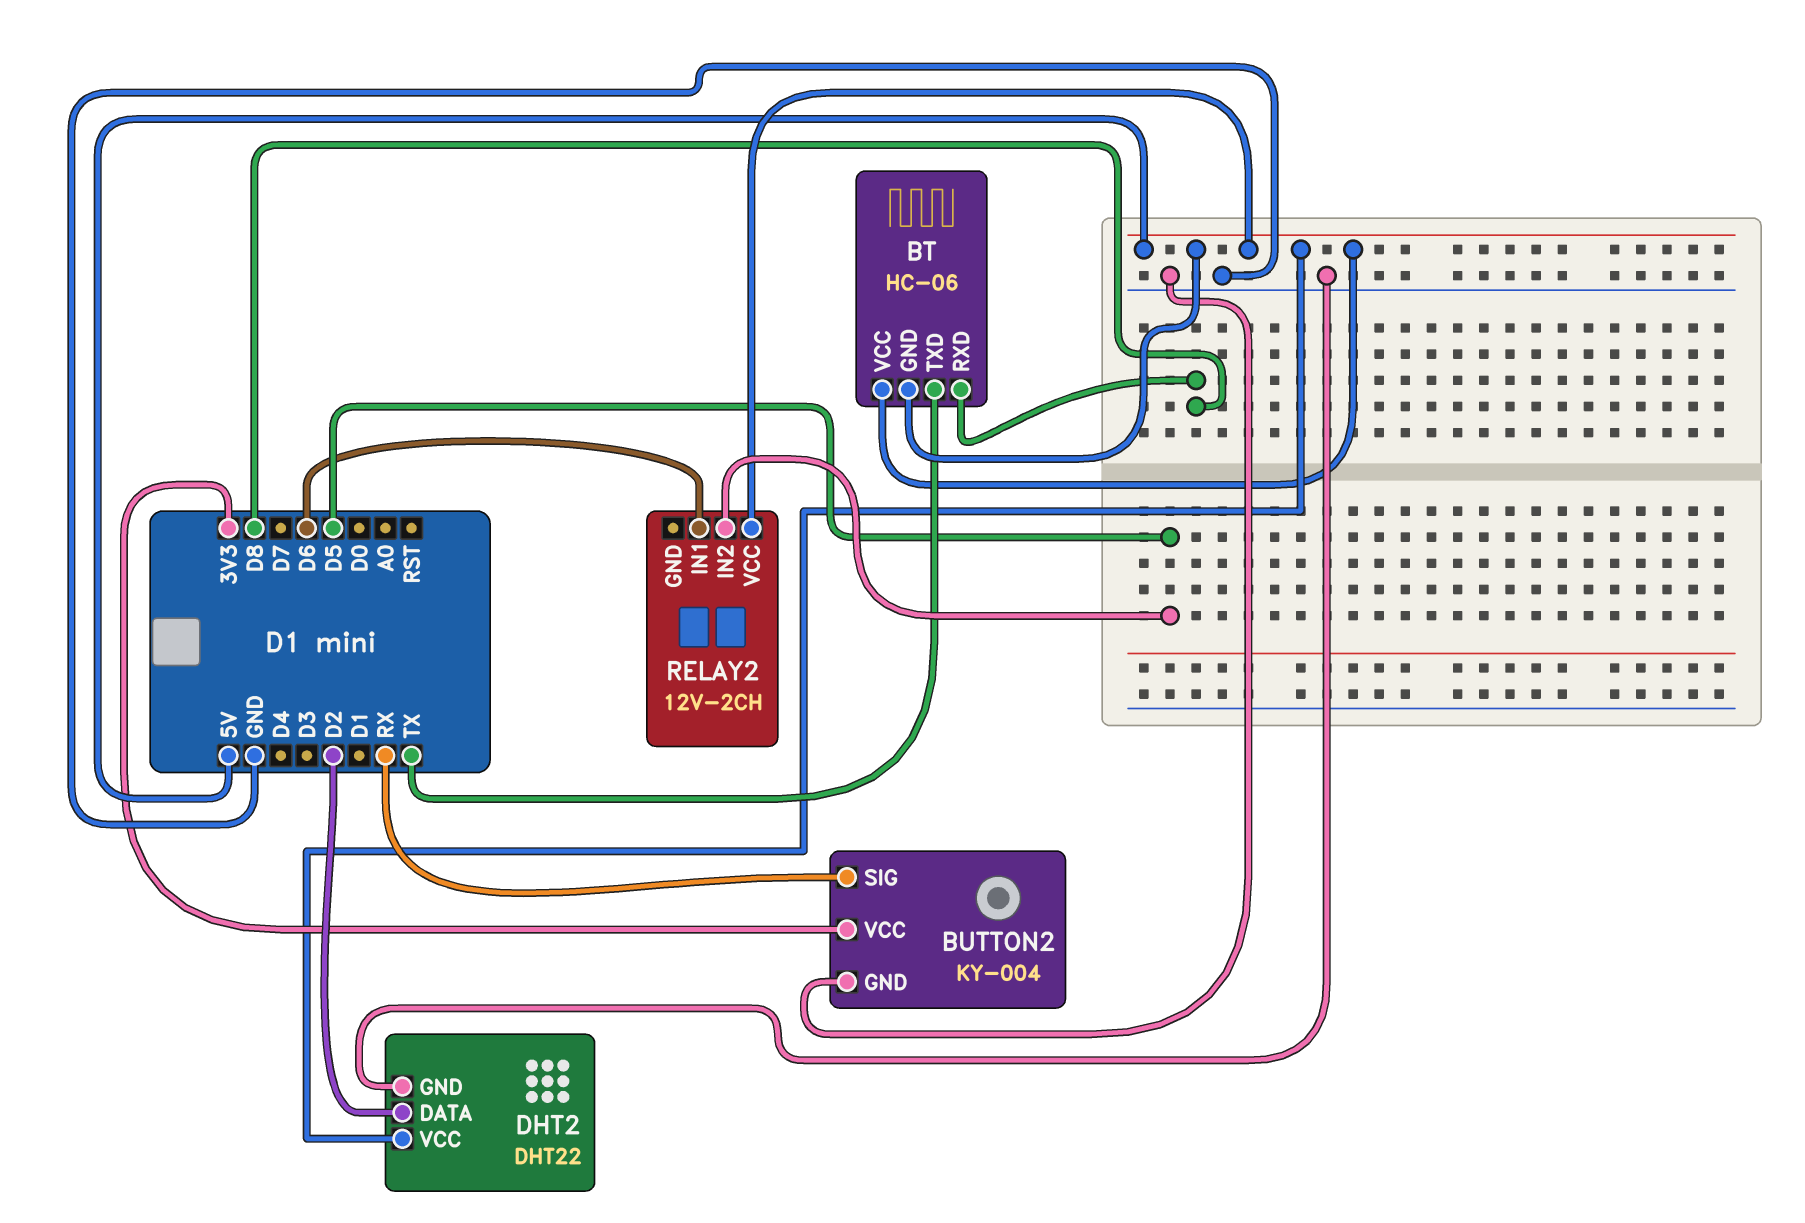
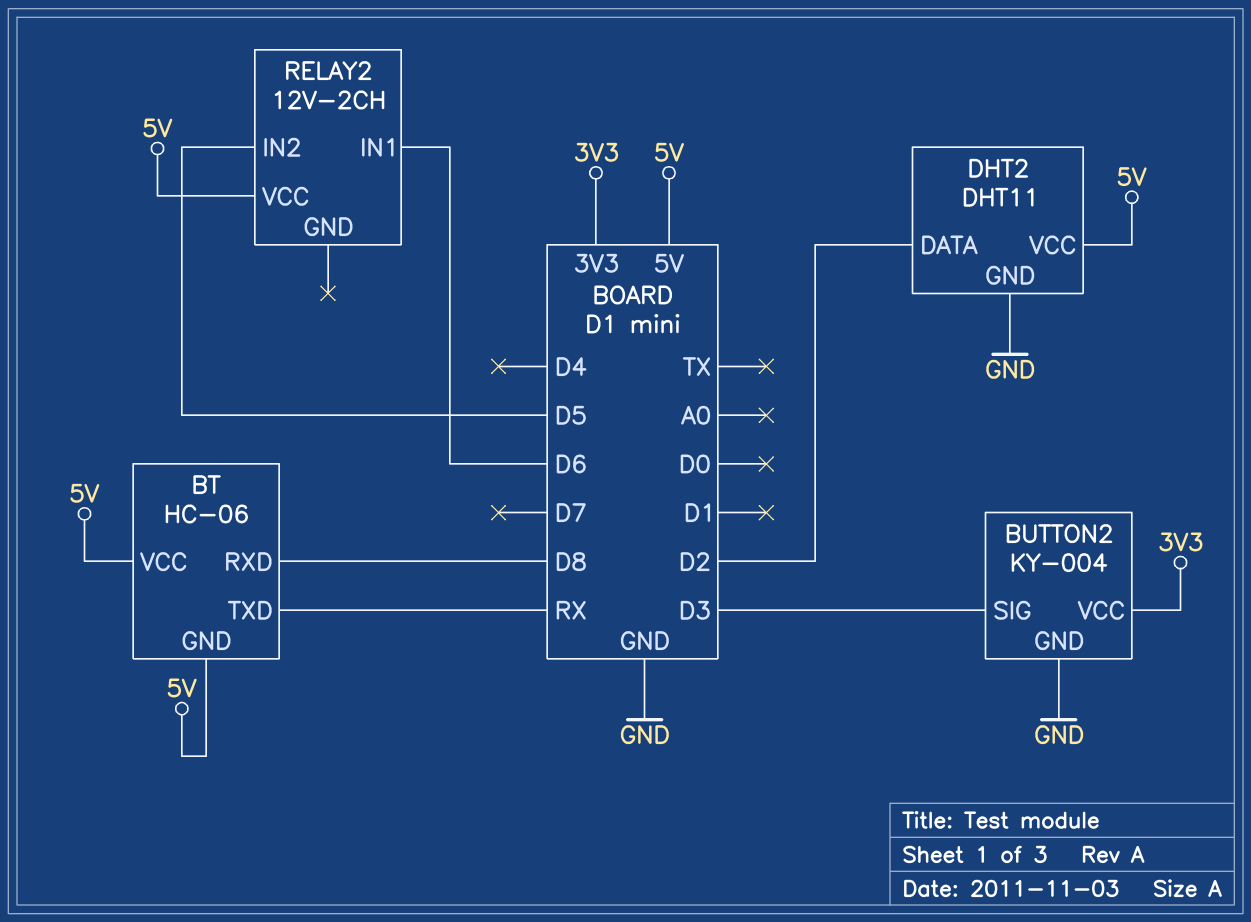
BT pin TXD: TX -> RX
BUTTON2 pin SIG: RX -> D3
DHT2: DHT22 -> DHT11

